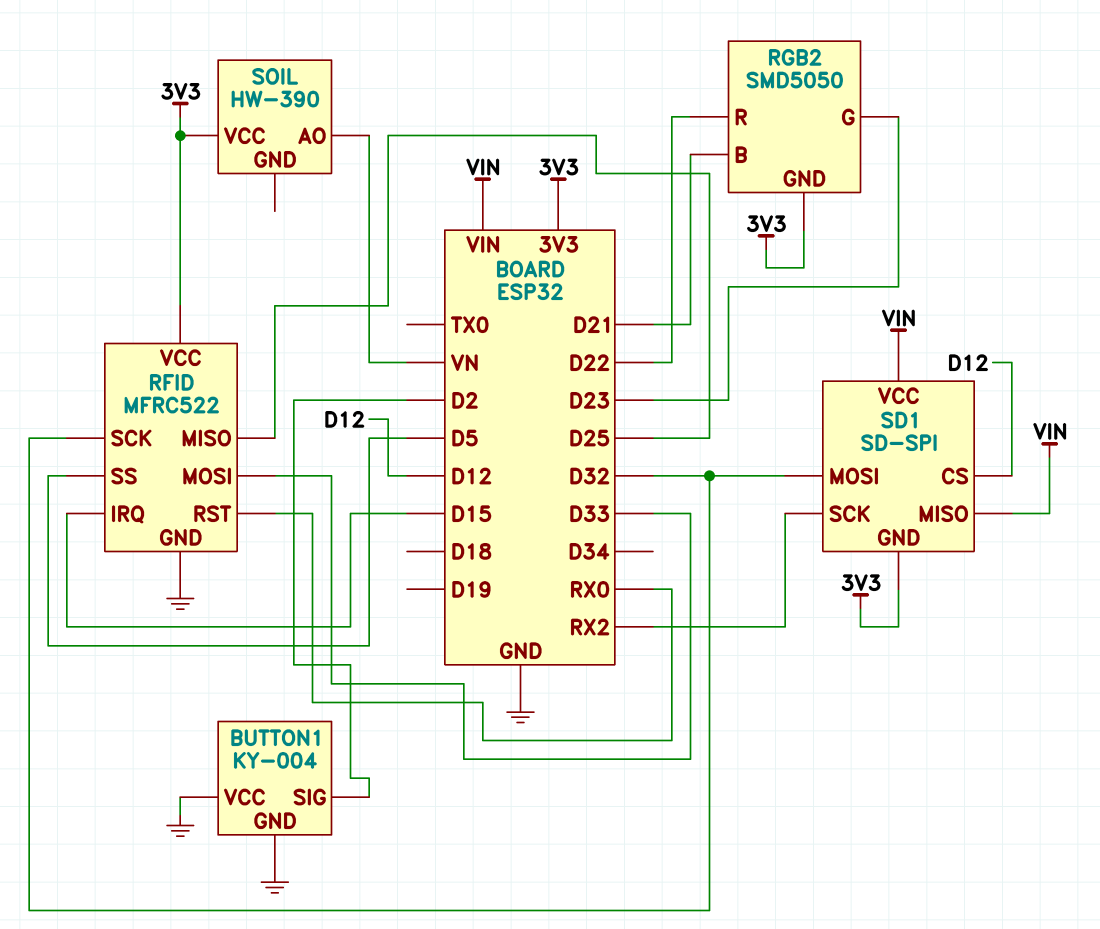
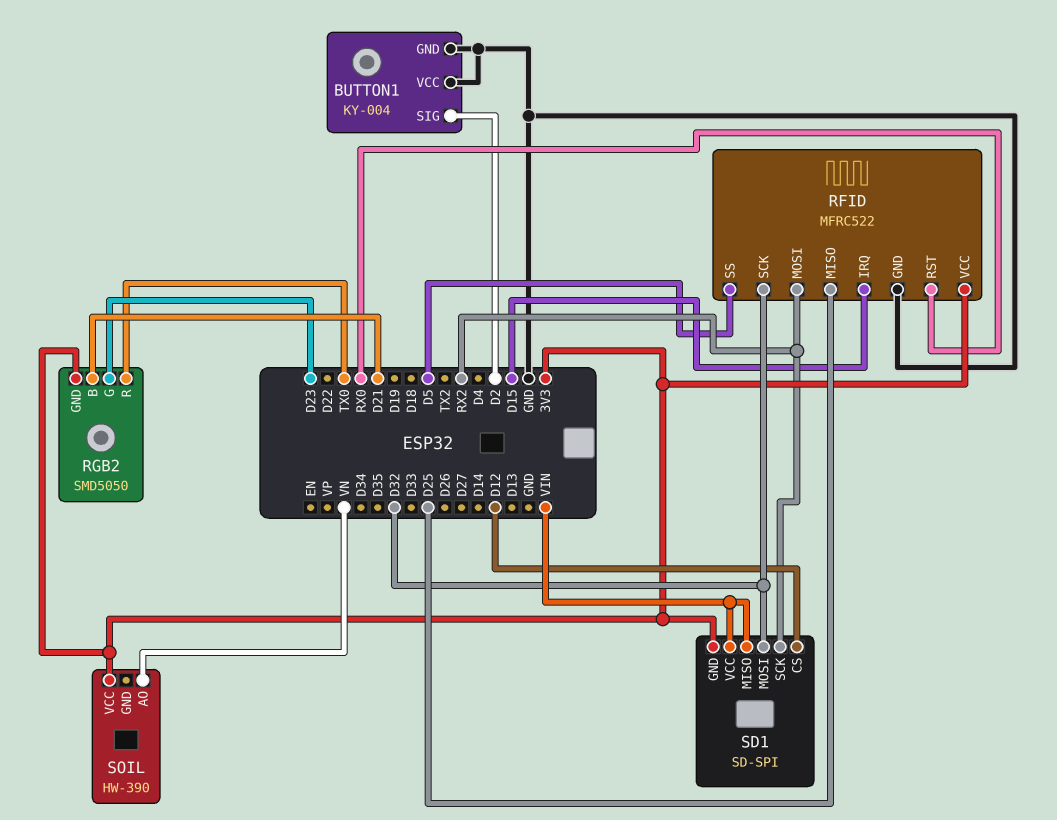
RFID pin MOSI: D33 -> RX2
RGB2 pin R: D22 -> TX0

